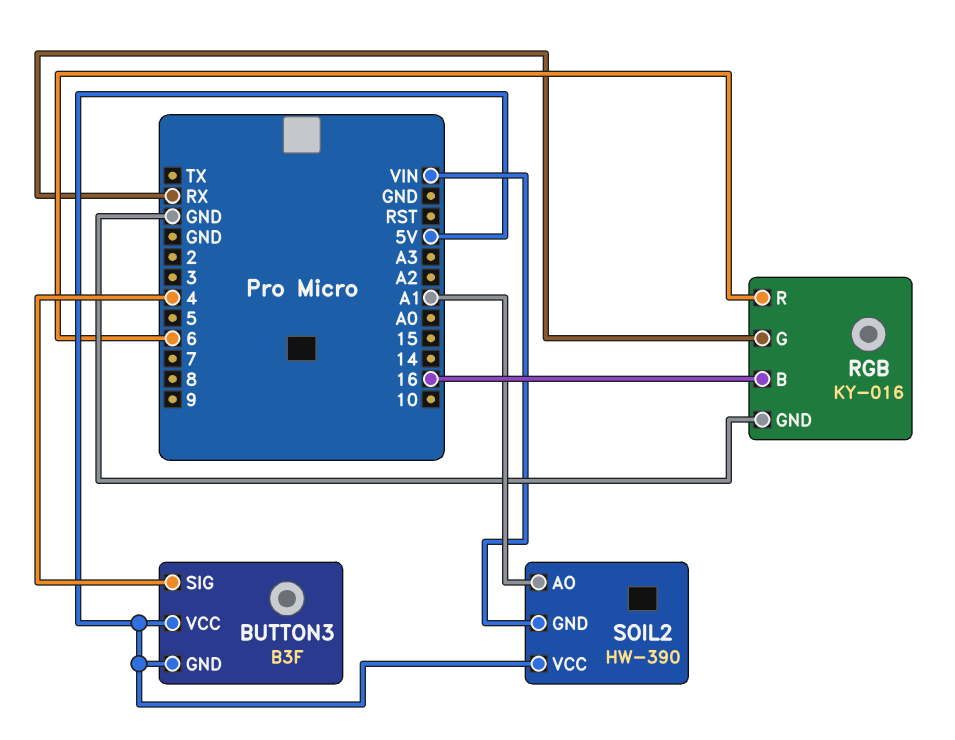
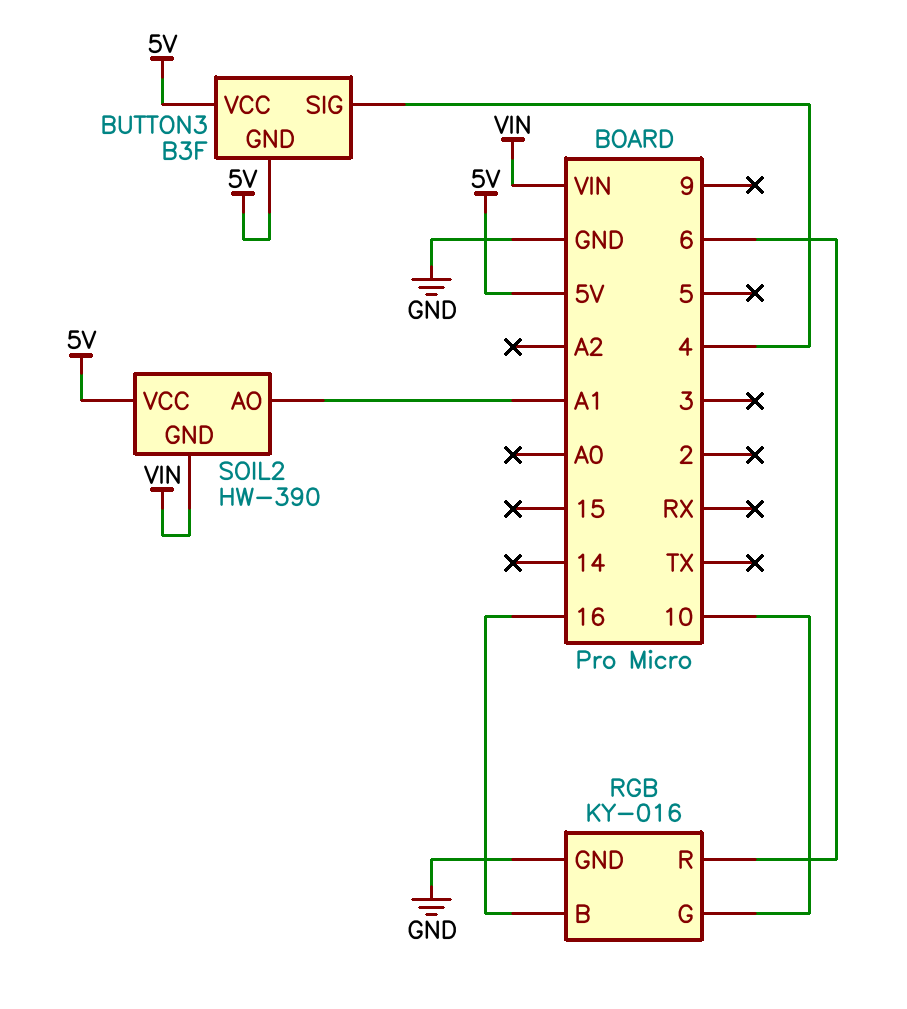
RGB pin G: RX -> 10

